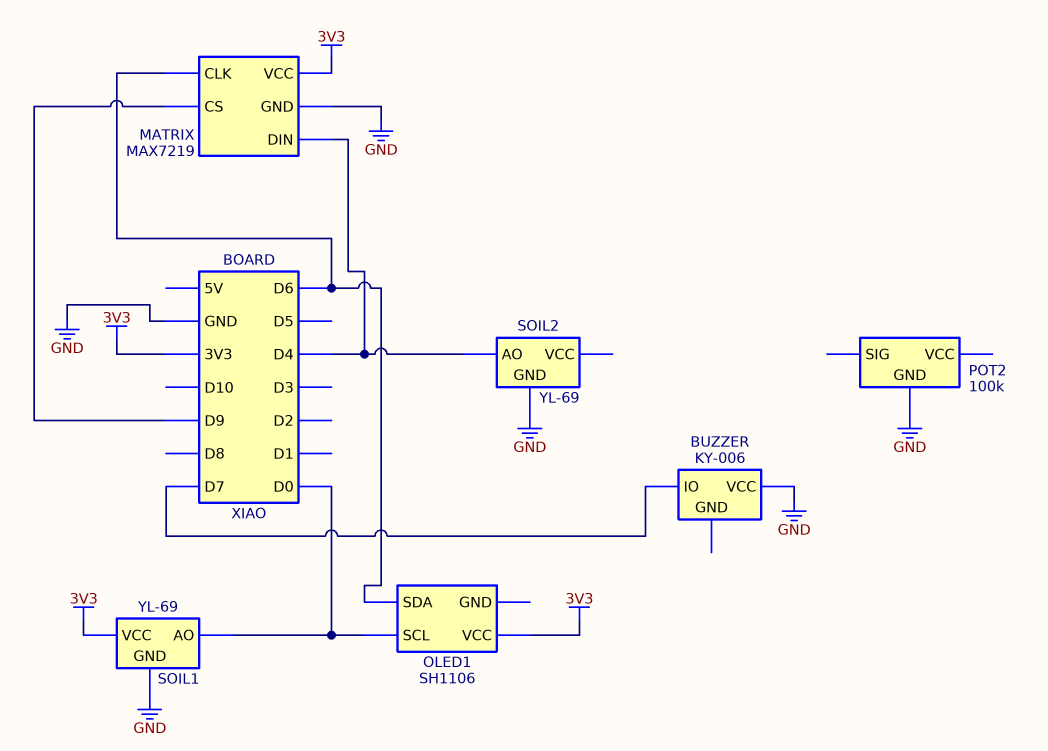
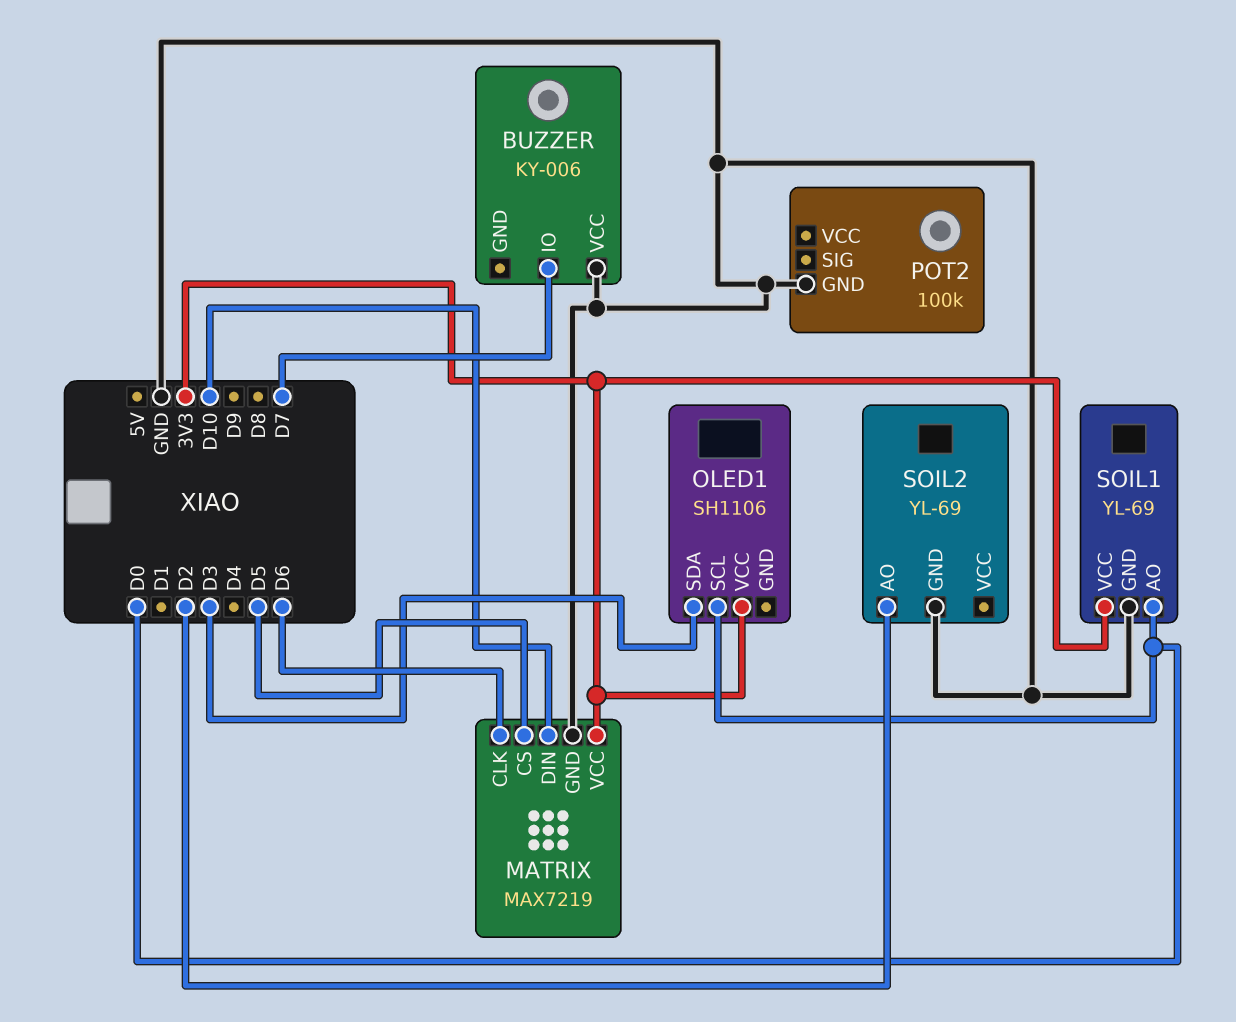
MATRIX pin CS: D9 -> D5
MATRIX pin DIN: D4 -> D10
OLED1 pin SDA: D6 -> D3
SOIL2 pin AO: D4 -> D2

